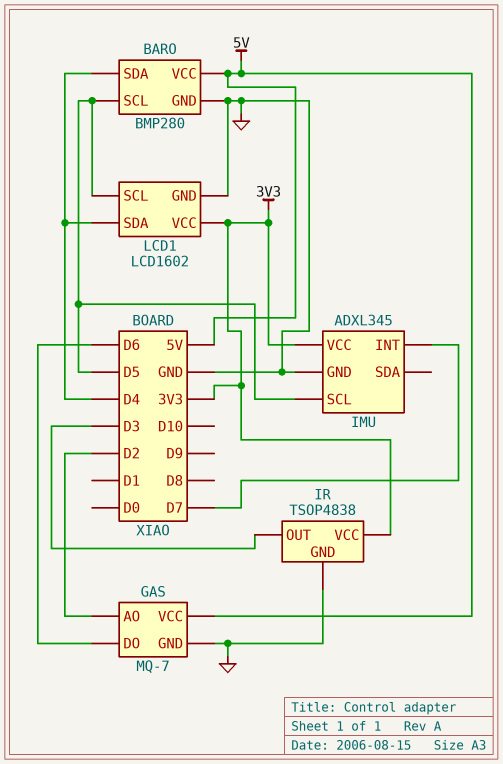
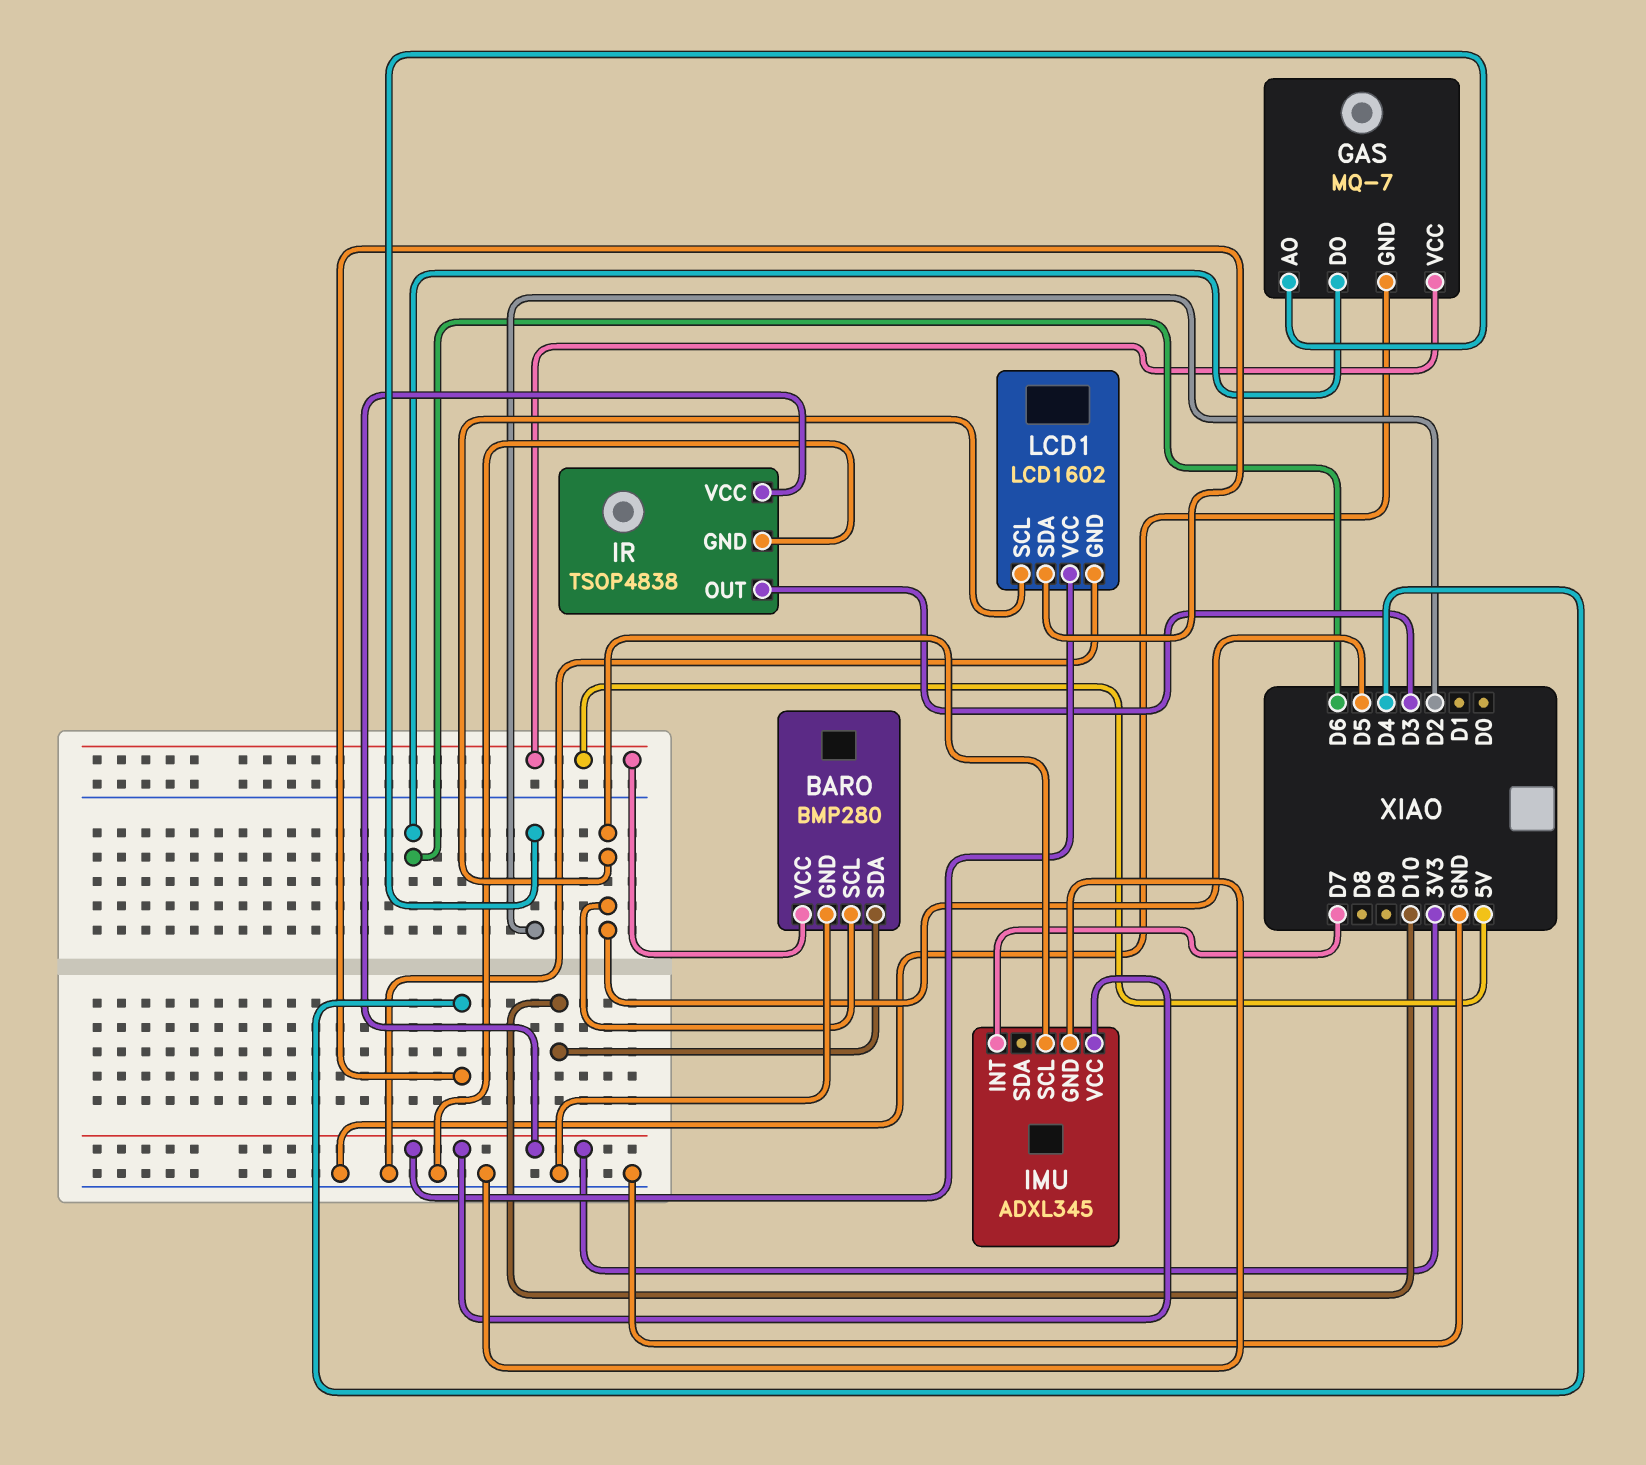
BARO pin SDA: D4 -> D10

